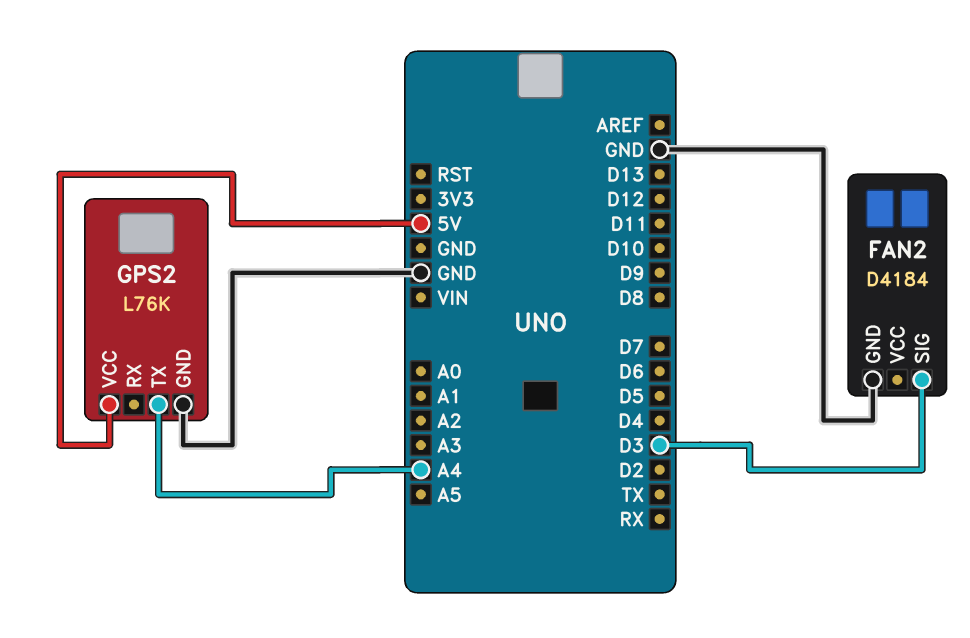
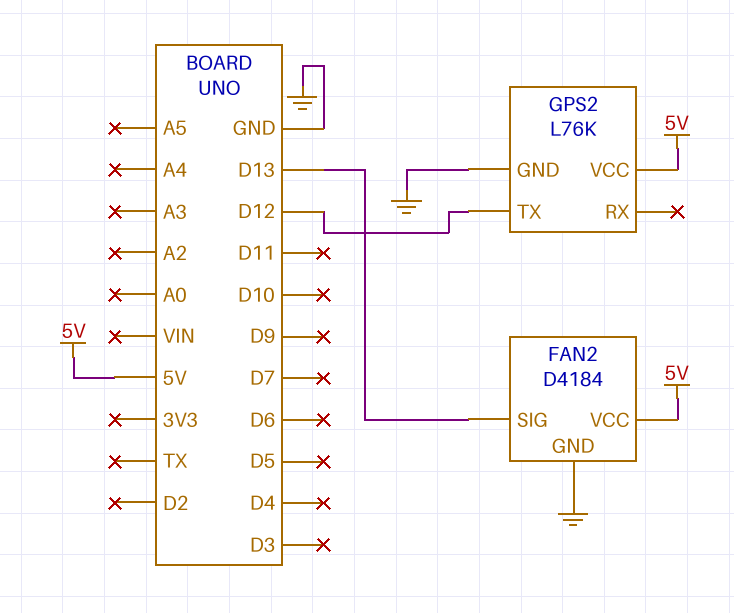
FAN2 pin SIG: D3 -> D13
FAN2 pin VCC: none -> 5V
GPS2 pin TX: A4 -> D12

